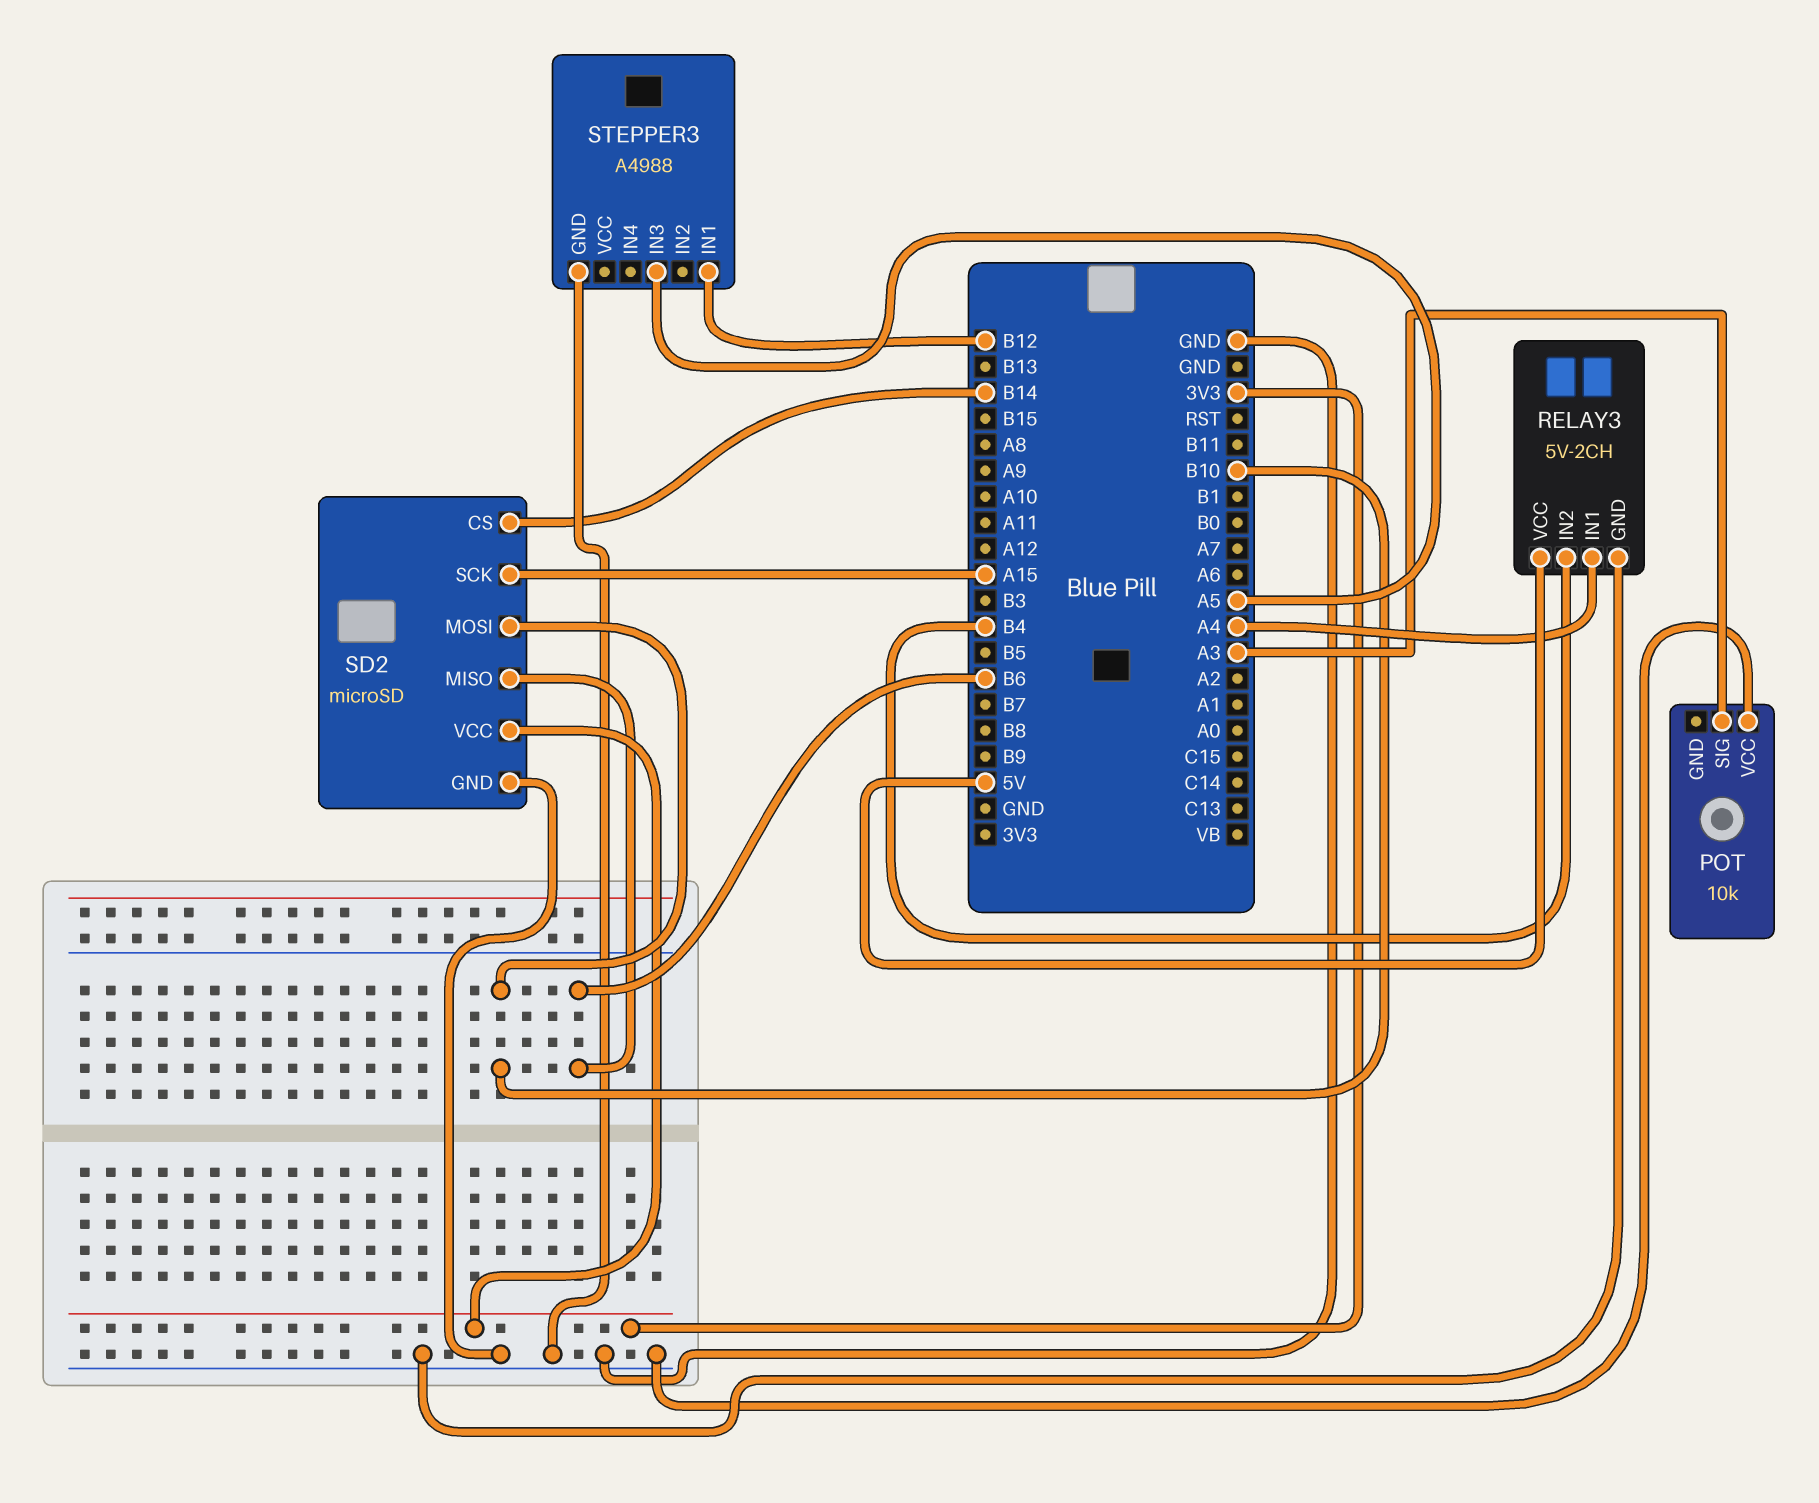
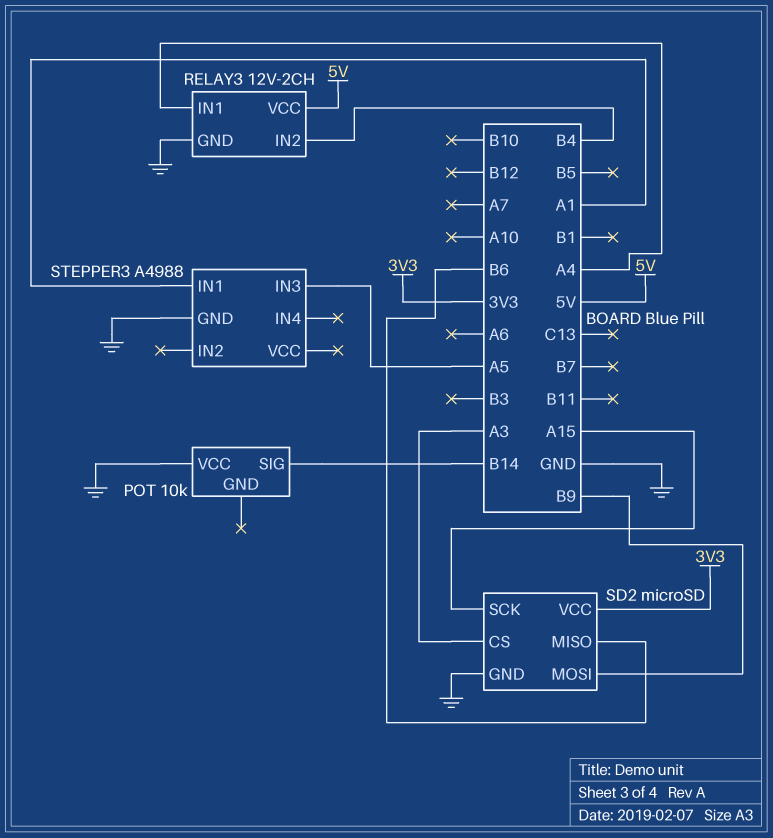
POT pin SIG: A3 -> B14
RELAY3: 5V-2CH -> 12V-2CH
SD2 pin CS: B14 -> A3
SD2 pin MOSI: B10 -> B9
STEPPER3 pin IN1: B12 -> A1

